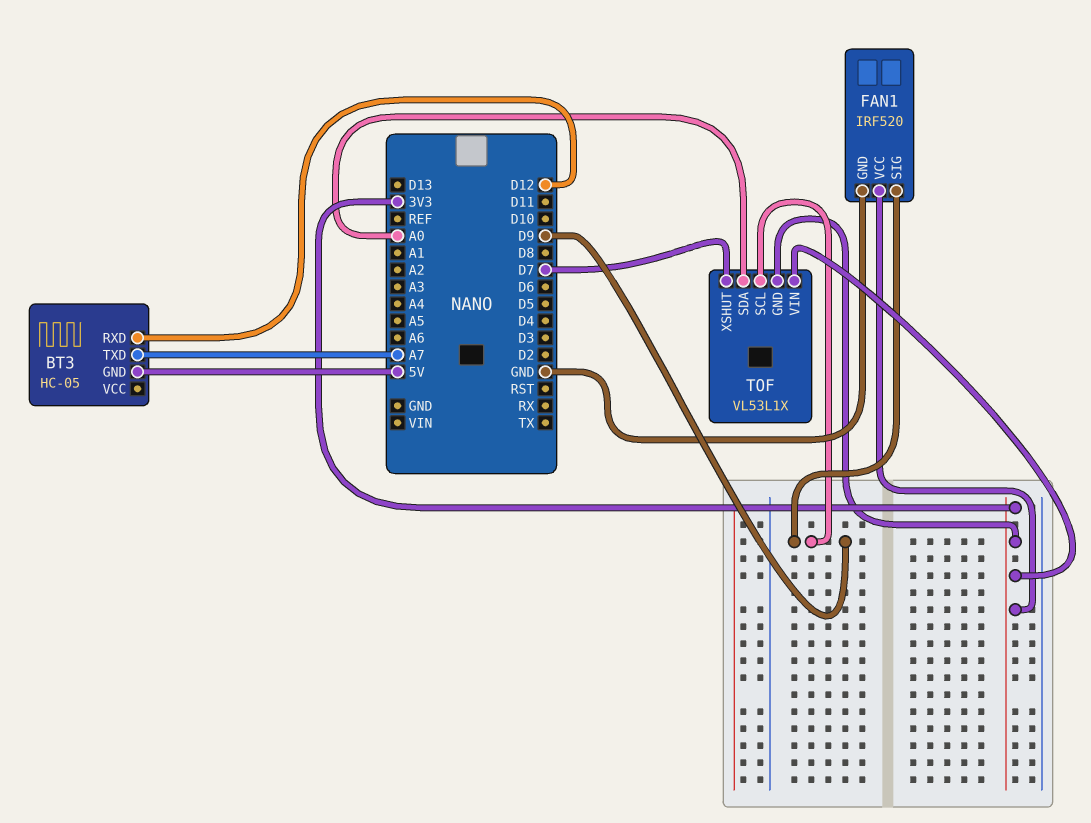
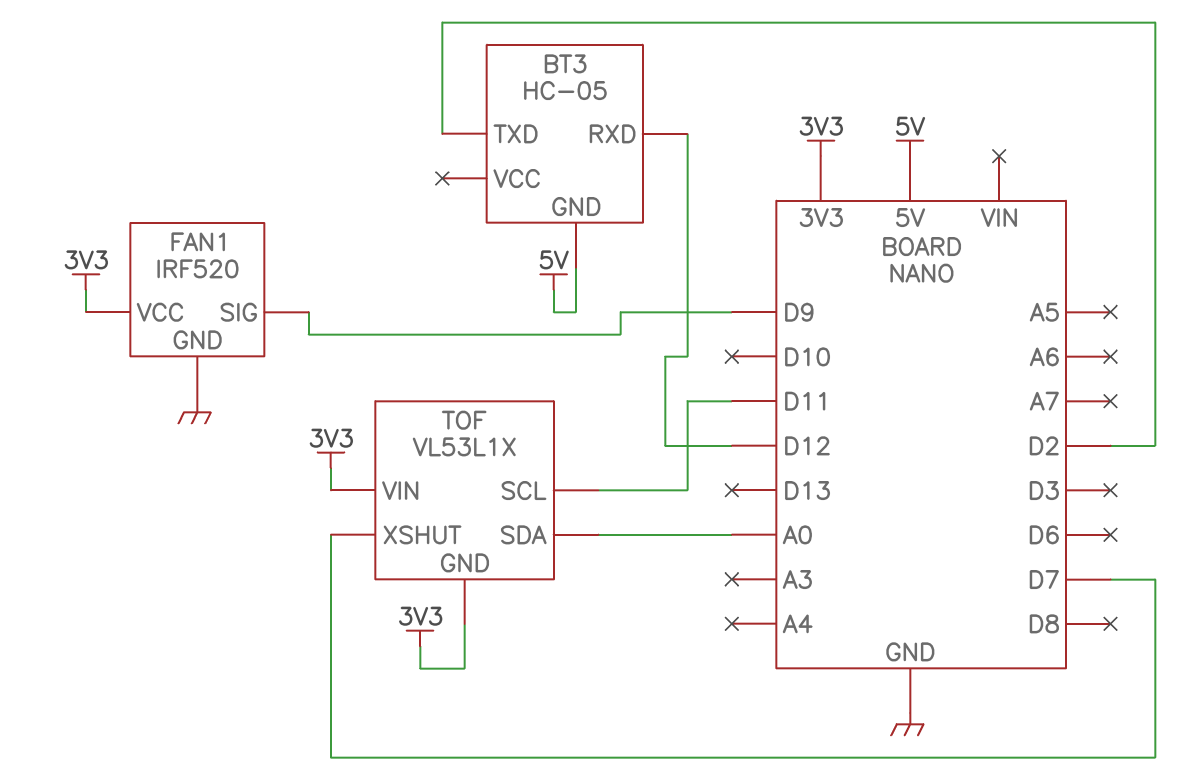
BT3 pin TXD: A7 -> D2
TOF pin SCL: D9 -> D11

